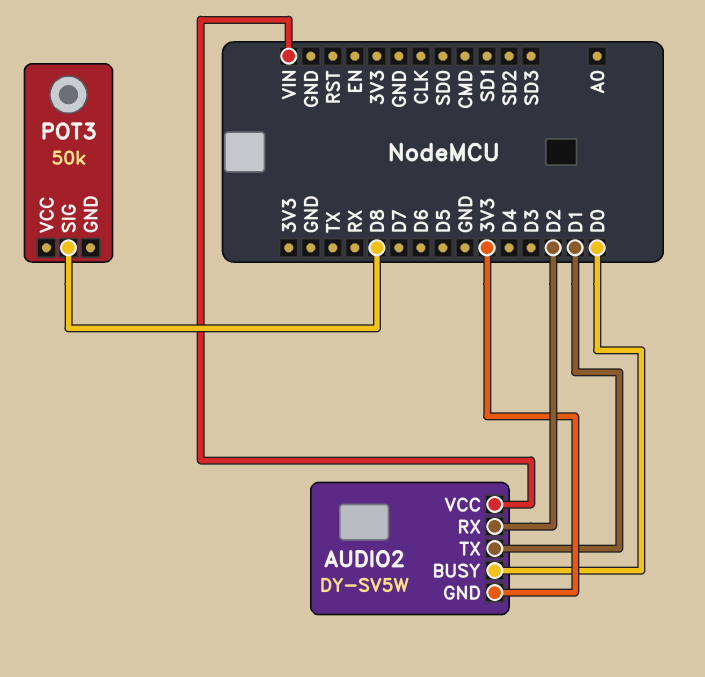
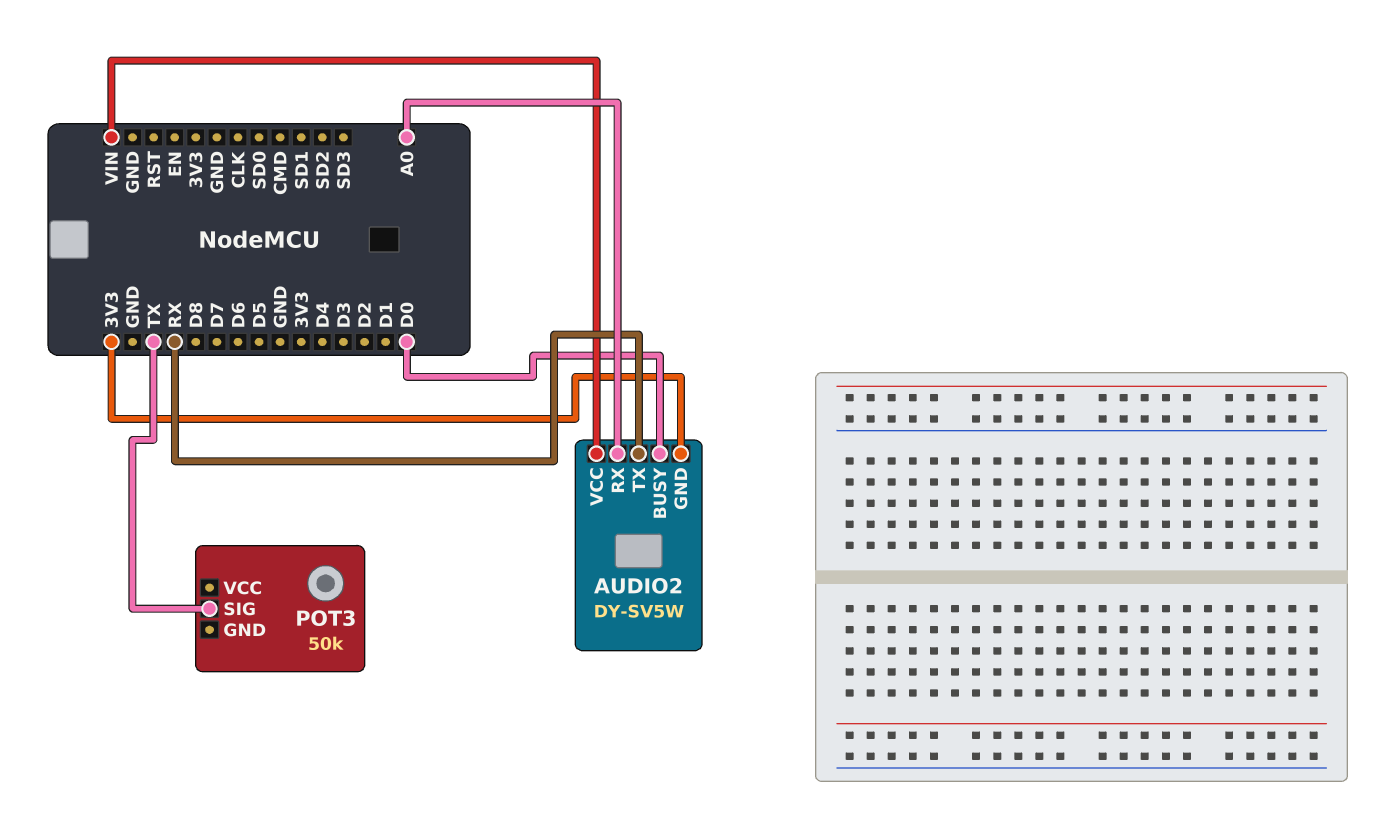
AUDIO2 pin RX: D2 -> A0
AUDIO2 pin TX: D1 -> RX
POT3 pin SIG: D8 -> TX

